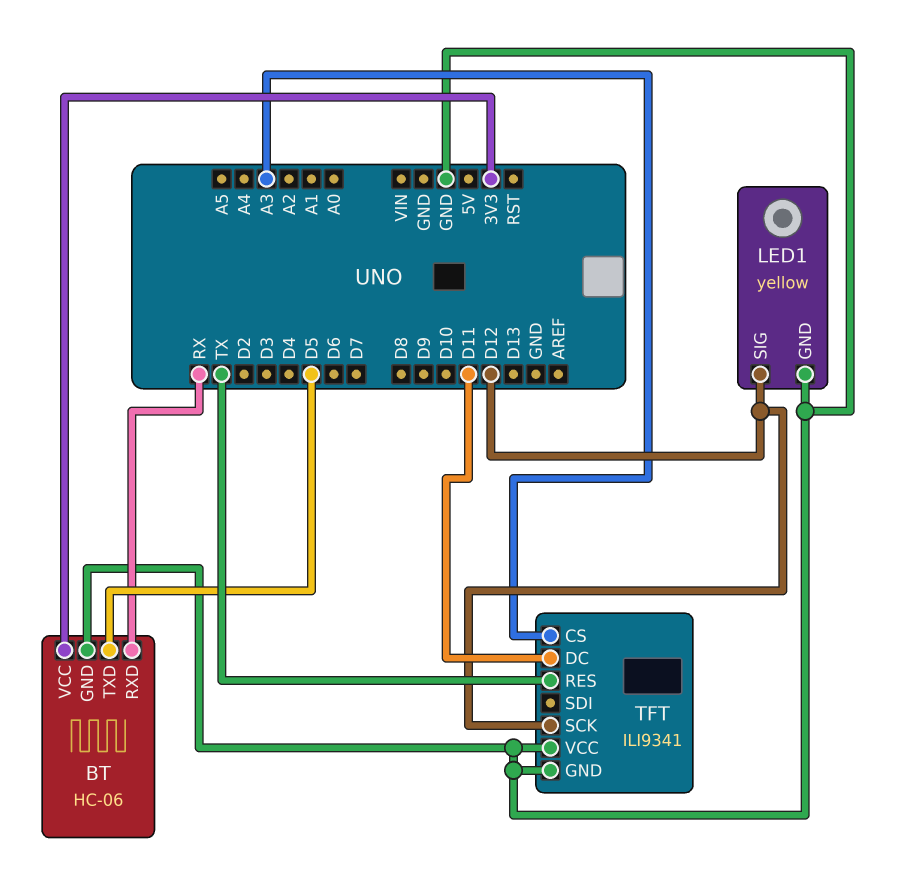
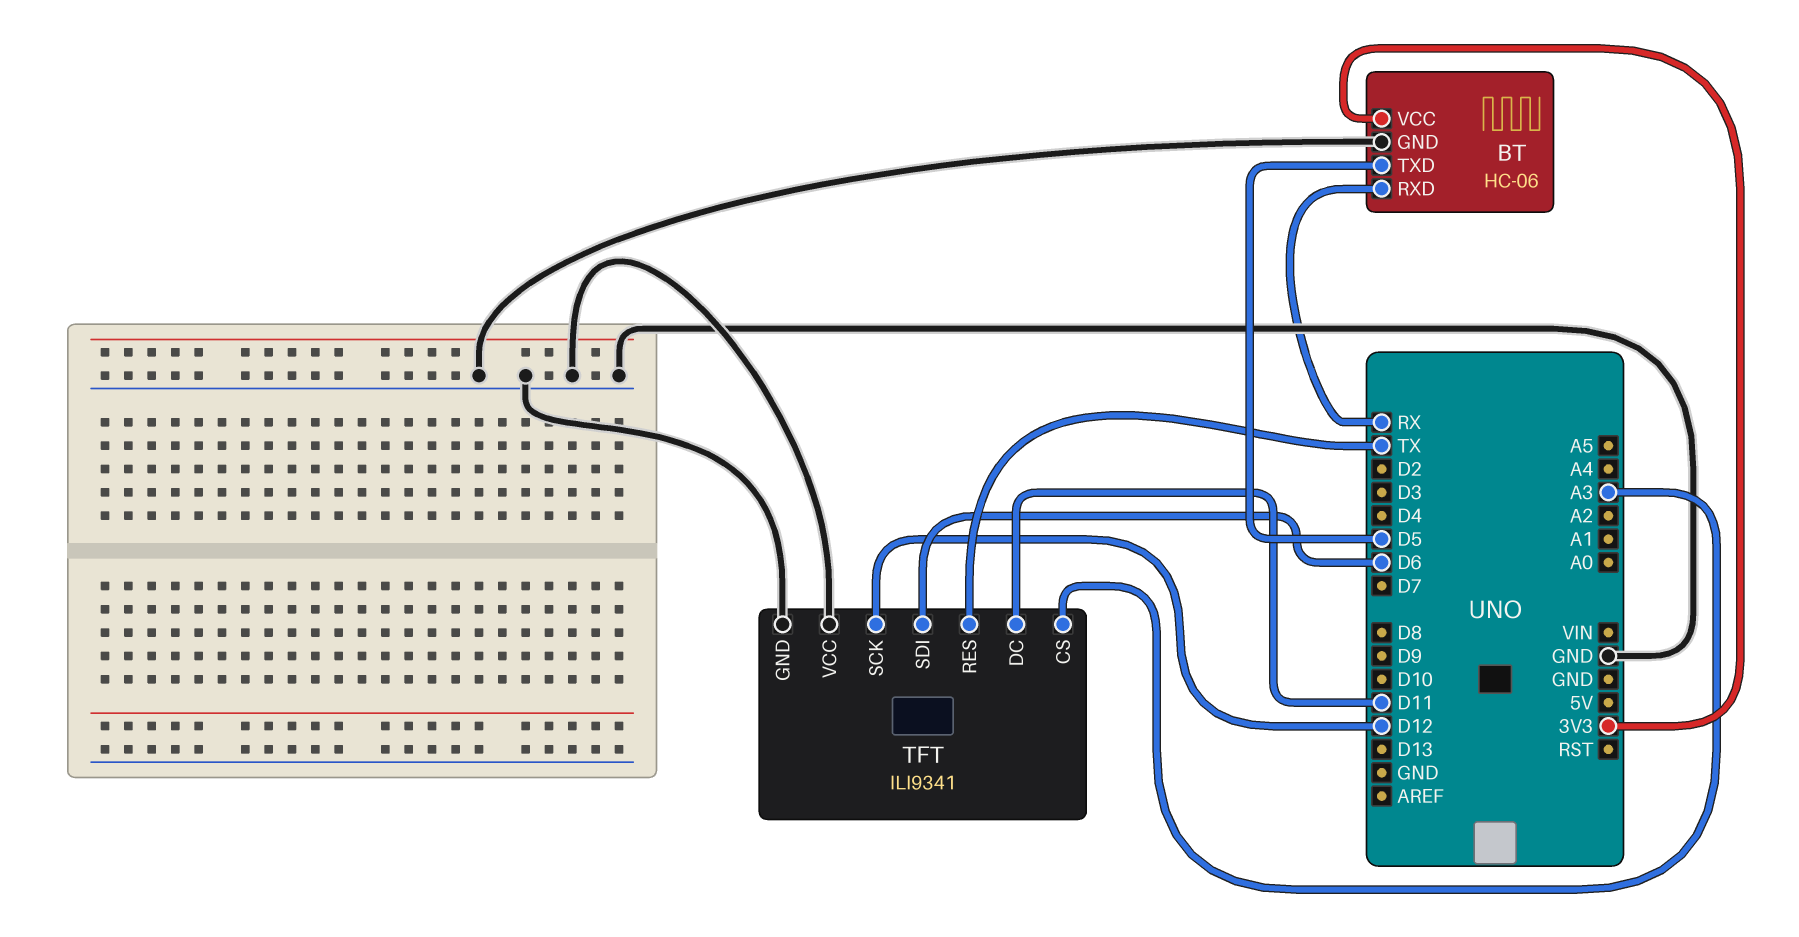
LED1: yellow -> none
LED1 pin GND: GND -> none
LED1 pin SIG: D12 -> none
TFT pin SDI: none -> D6

